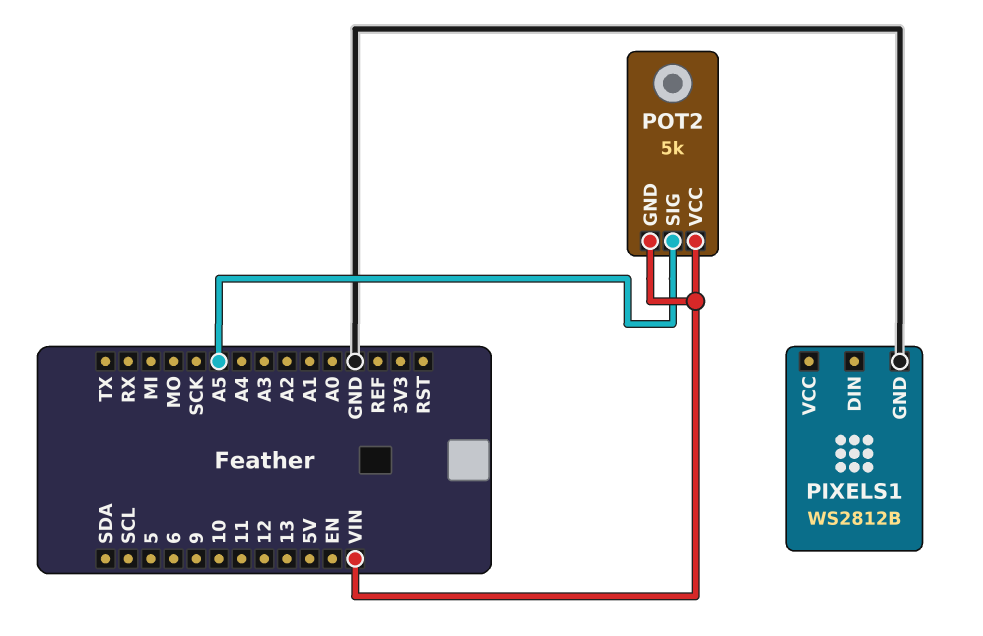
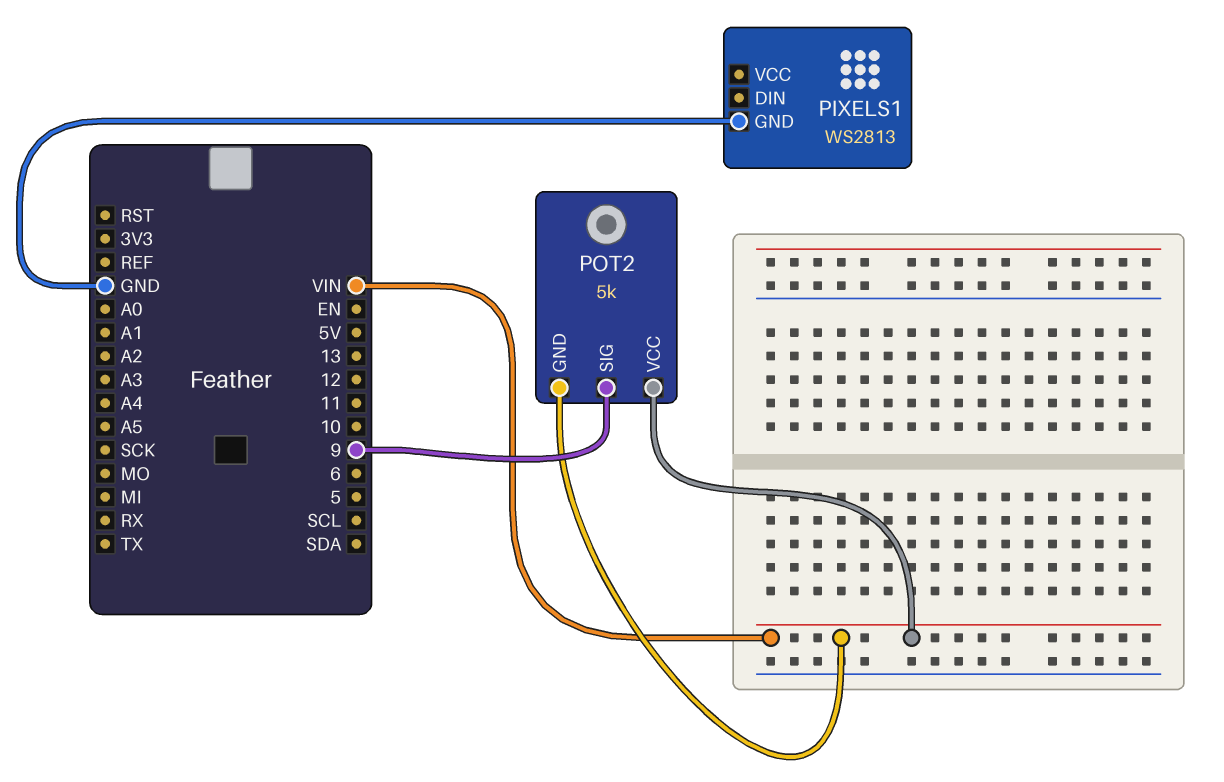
PIXELS1: WS2812B -> WS2813
POT2 pin SIG: A5 -> 9

